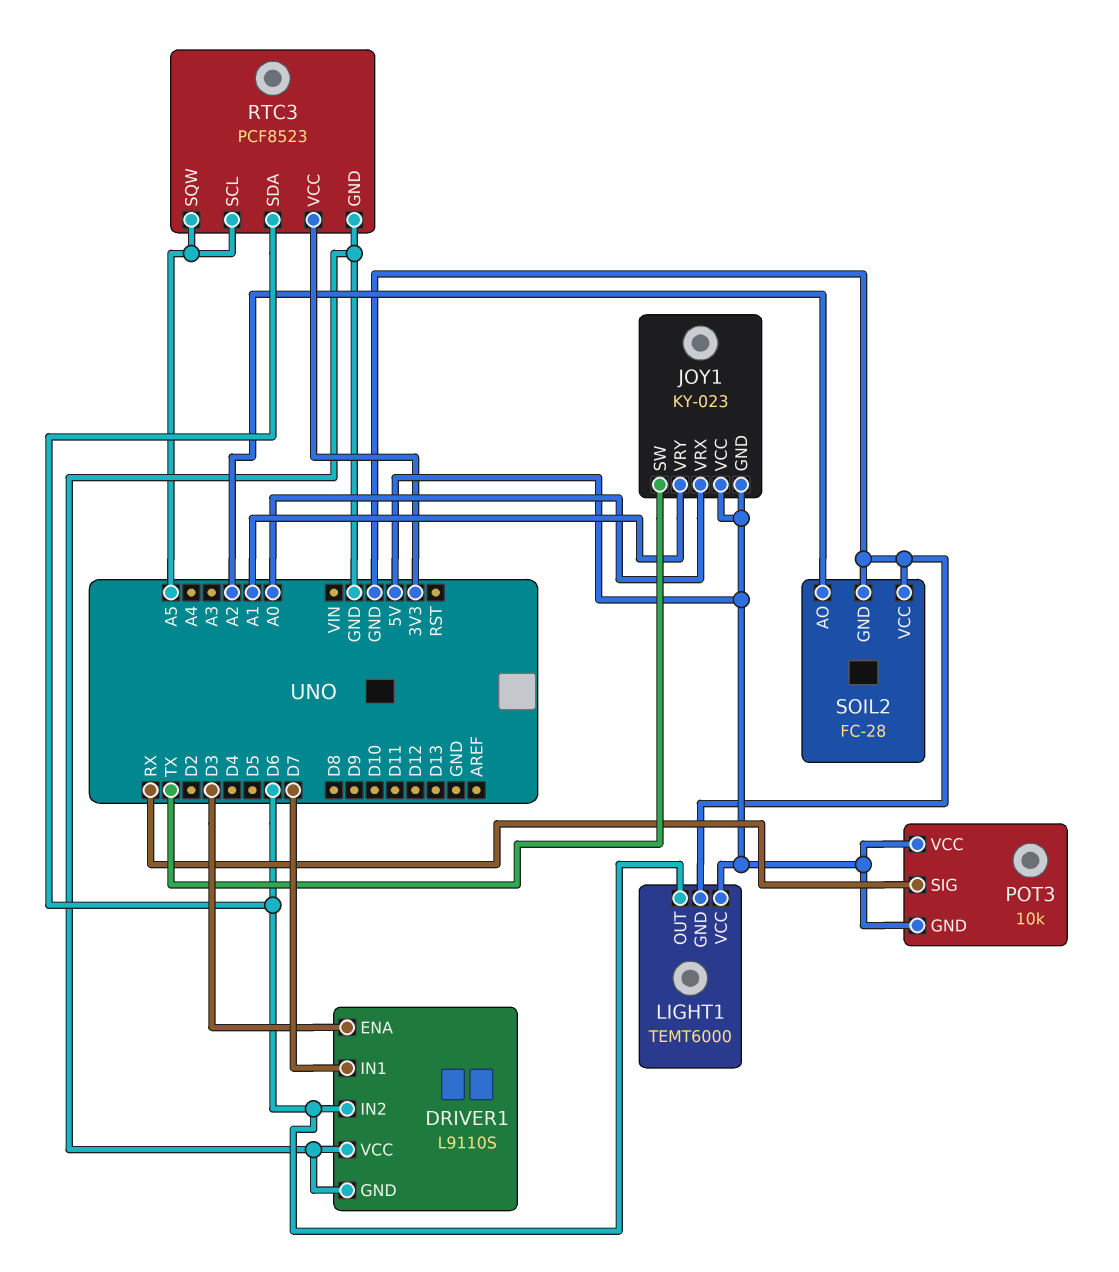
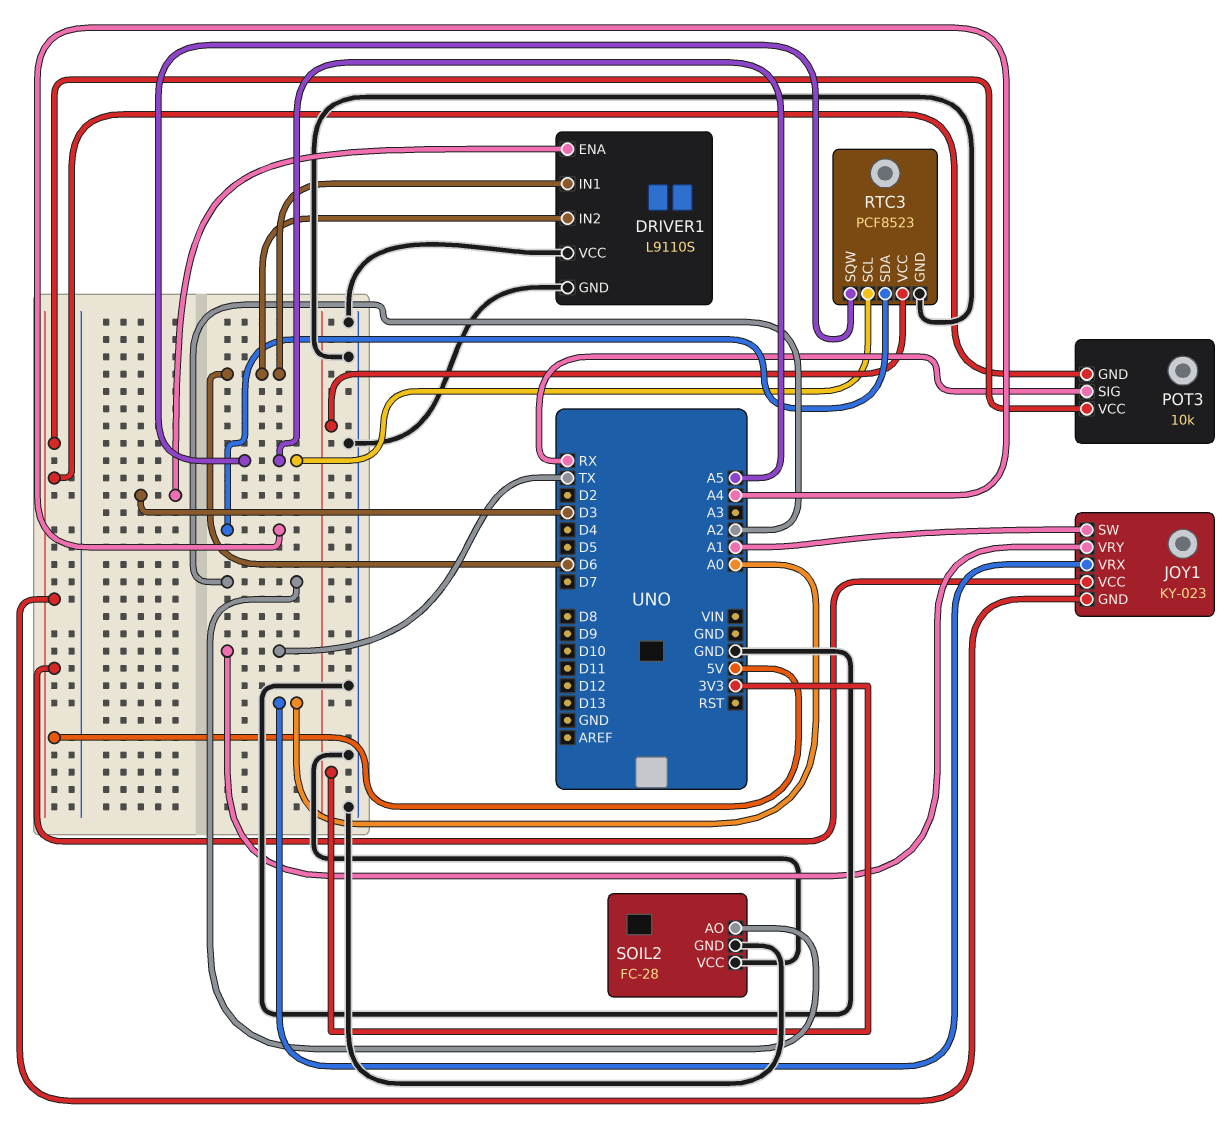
DRIVER1 pin IN1: D7 -> D6
JOY1 pin SW: TX -> A1
JOY1 pin VRY: A1 -> TX
LIGHT1: TEMT6000 -> none
LIGHT1 pin GND: GND -> none
LIGHT1 pin OUT: D6 -> none
LIGHT1 pin VCC: 5V -> none
RTC3 pin SDA: D6 -> A4

